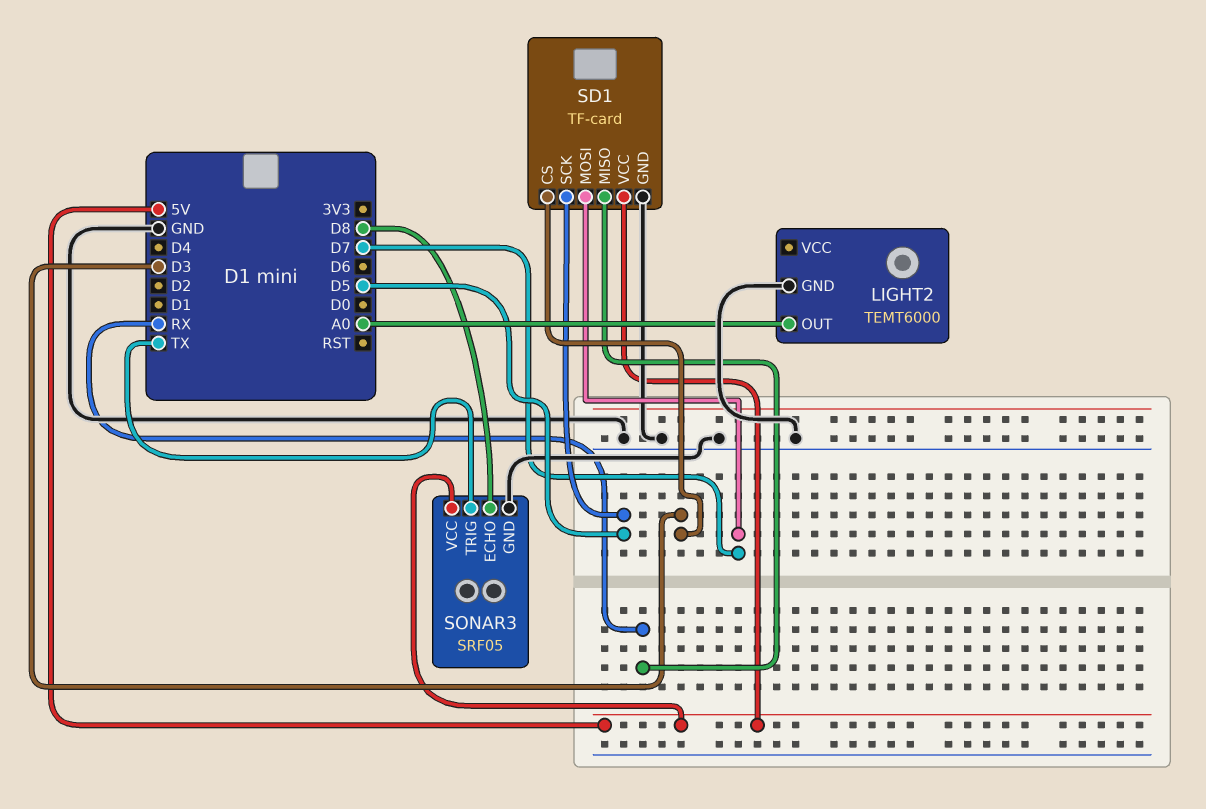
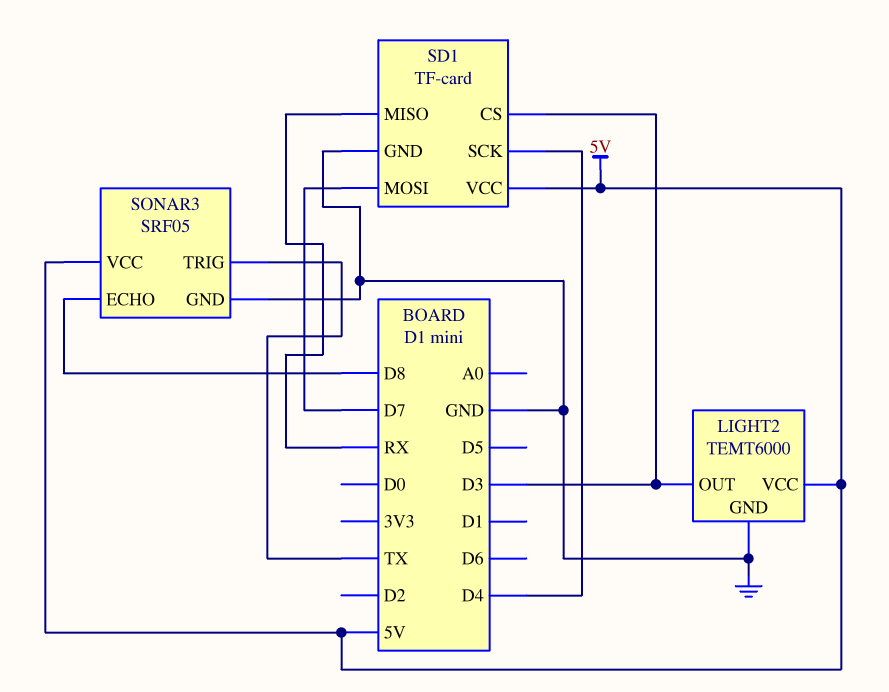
LIGHT2 pin OUT: A0 -> D3
LIGHT2 pin VCC: none -> 5V
SD1 pin SCK: D5 -> D4

